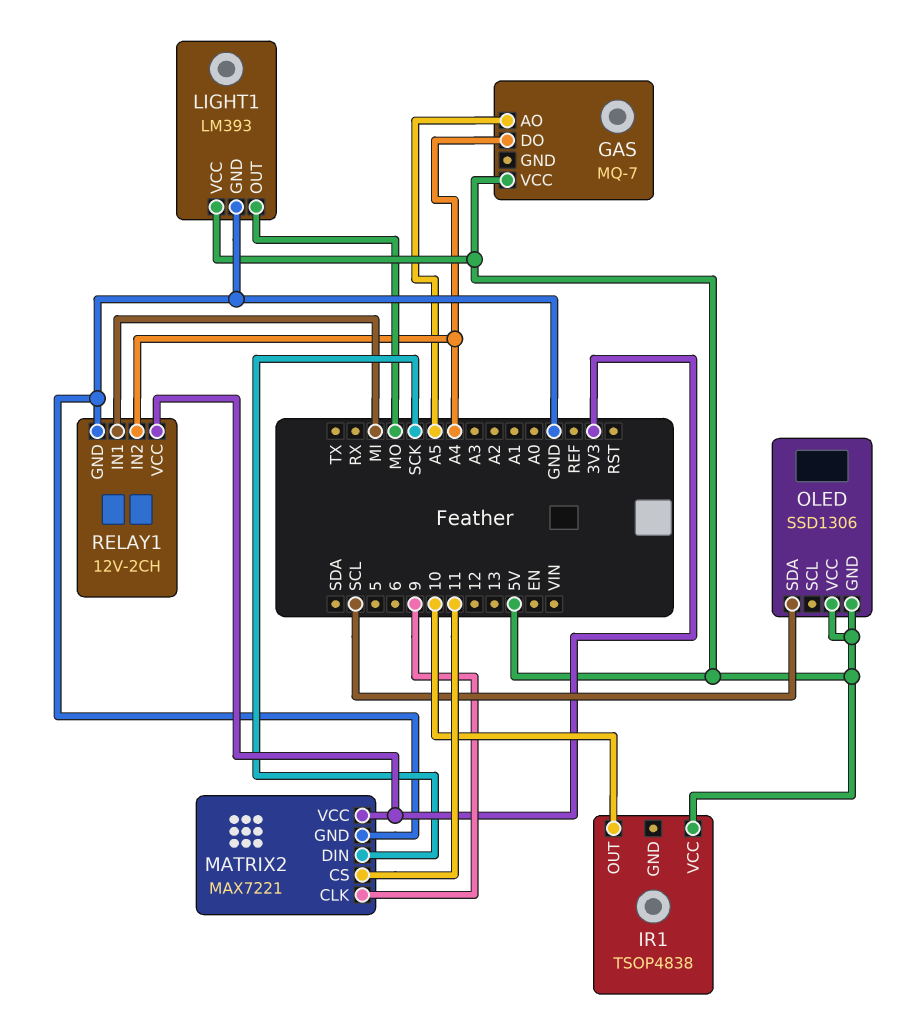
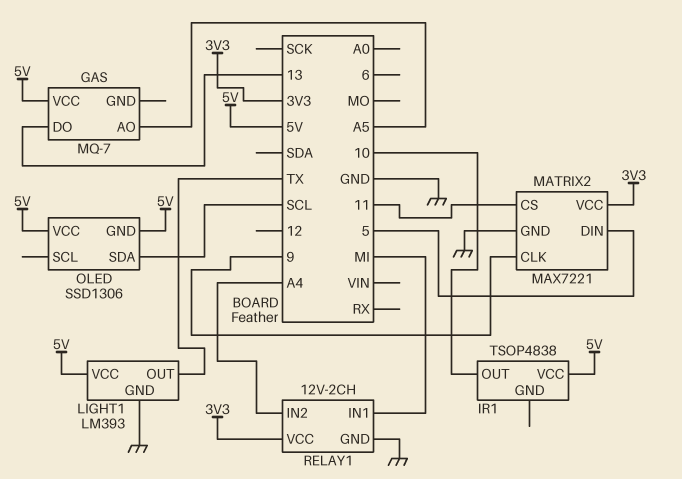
GAS pin DO: A4 -> 13
LIGHT1 pin OUT: MO -> TX
MATRIX2 pin DIN: SCK -> 5

